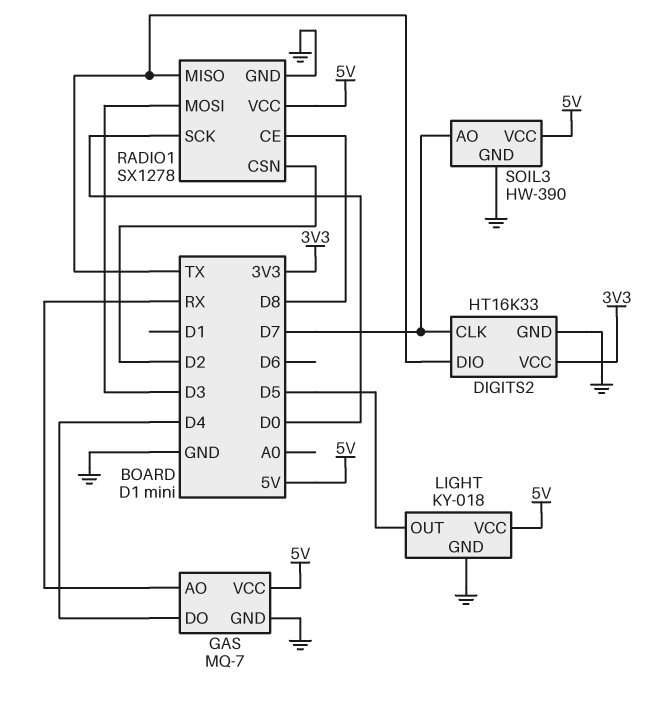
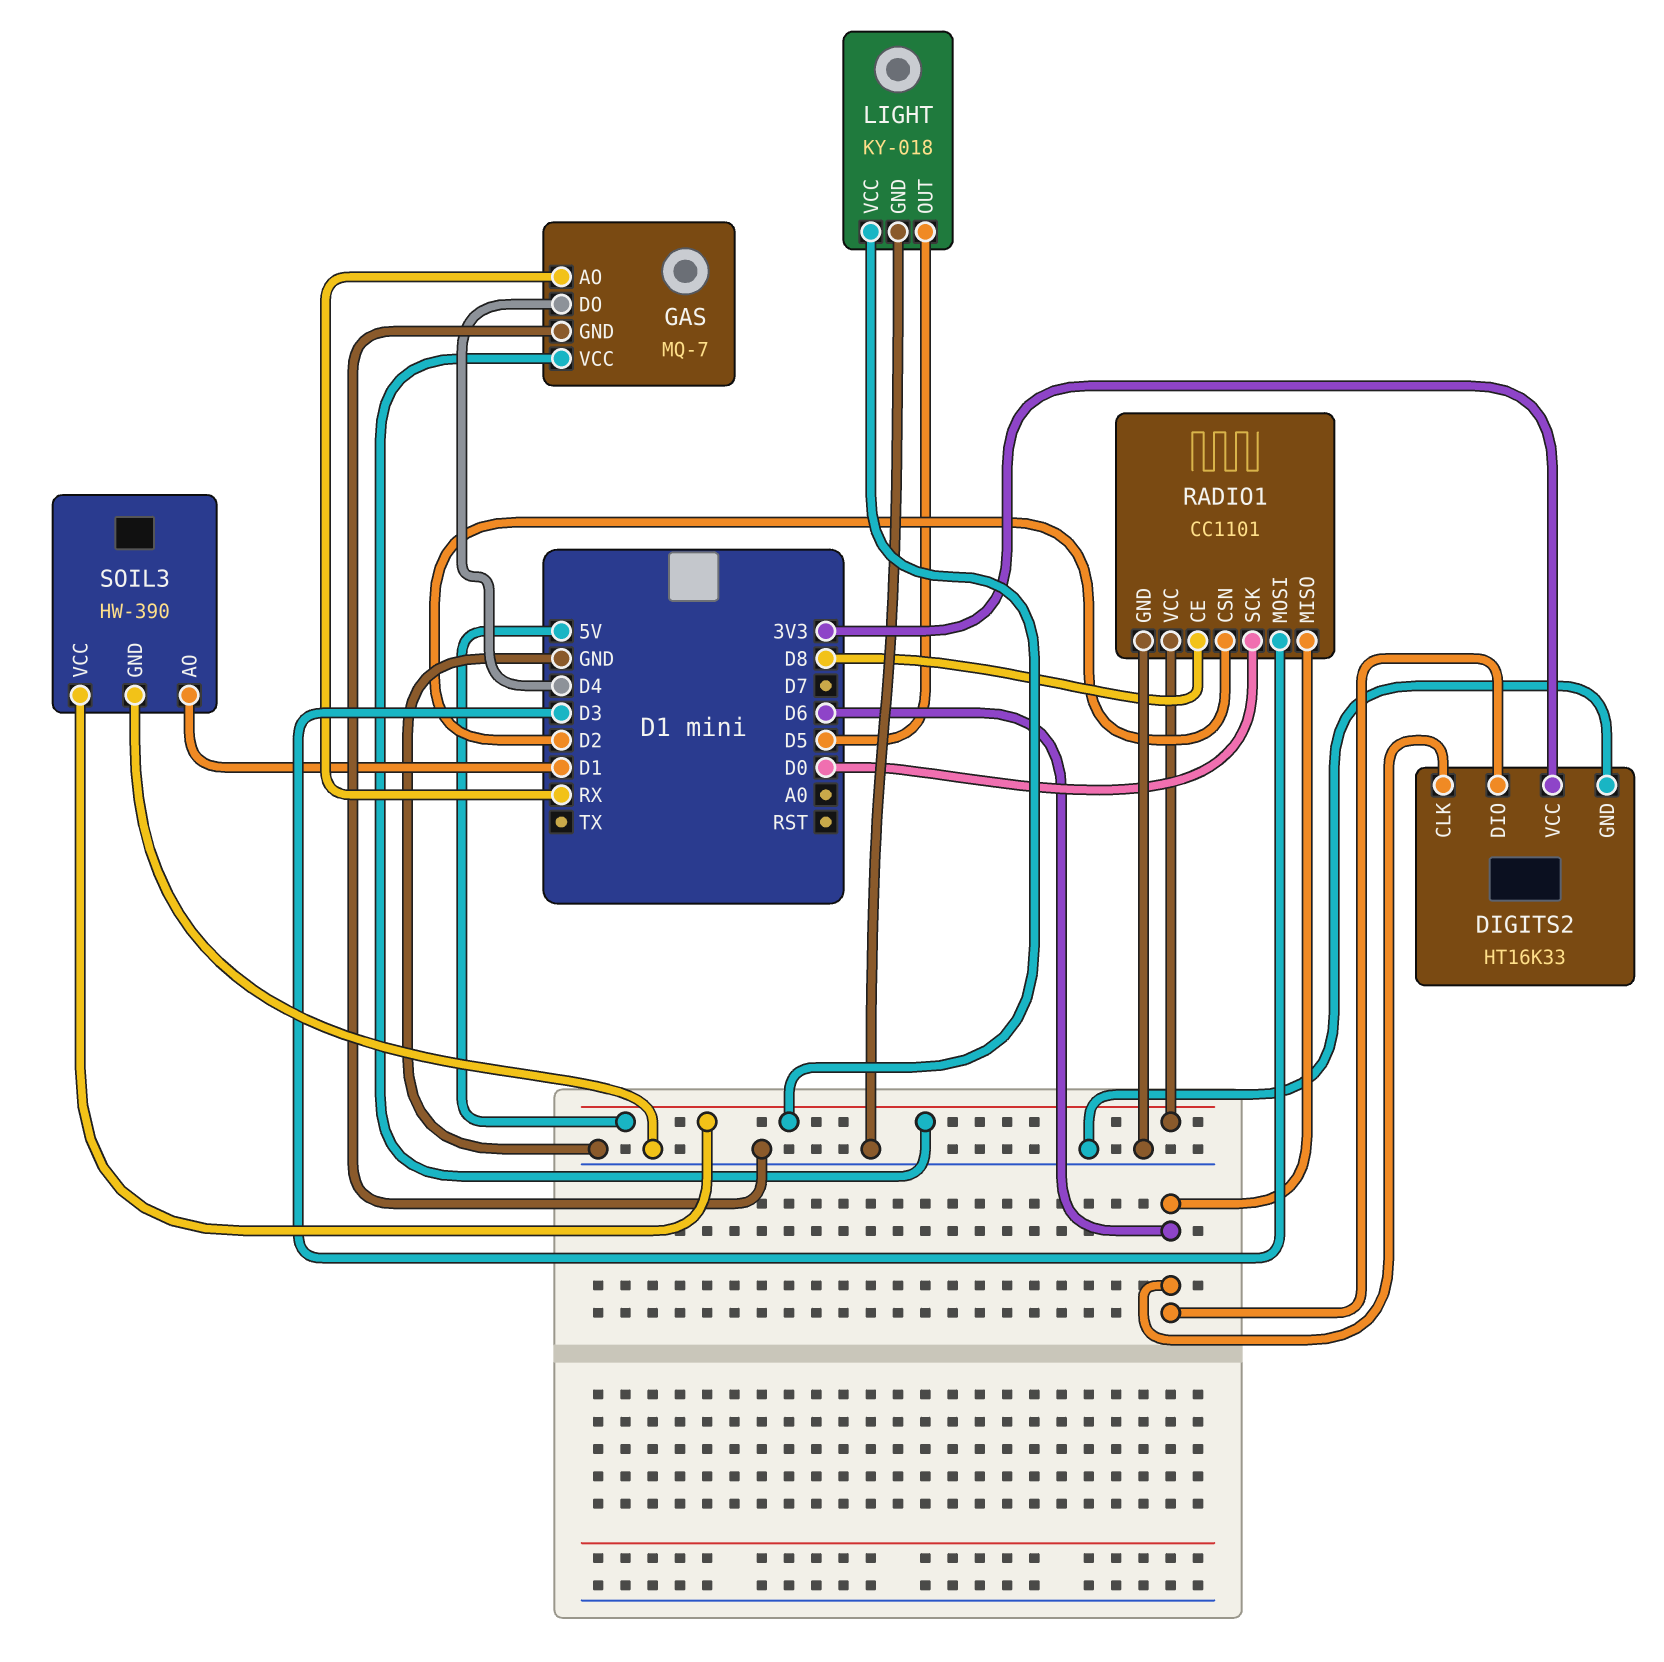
DIGITS2 pin CLK: D7 -> D6
DIGITS2 pin DIO: TX -> D6
RADIO1: SX1278 -> CC1101
RADIO1 pin MISO: TX -> D6
SOIL3 pin AO: D7 -> D1

